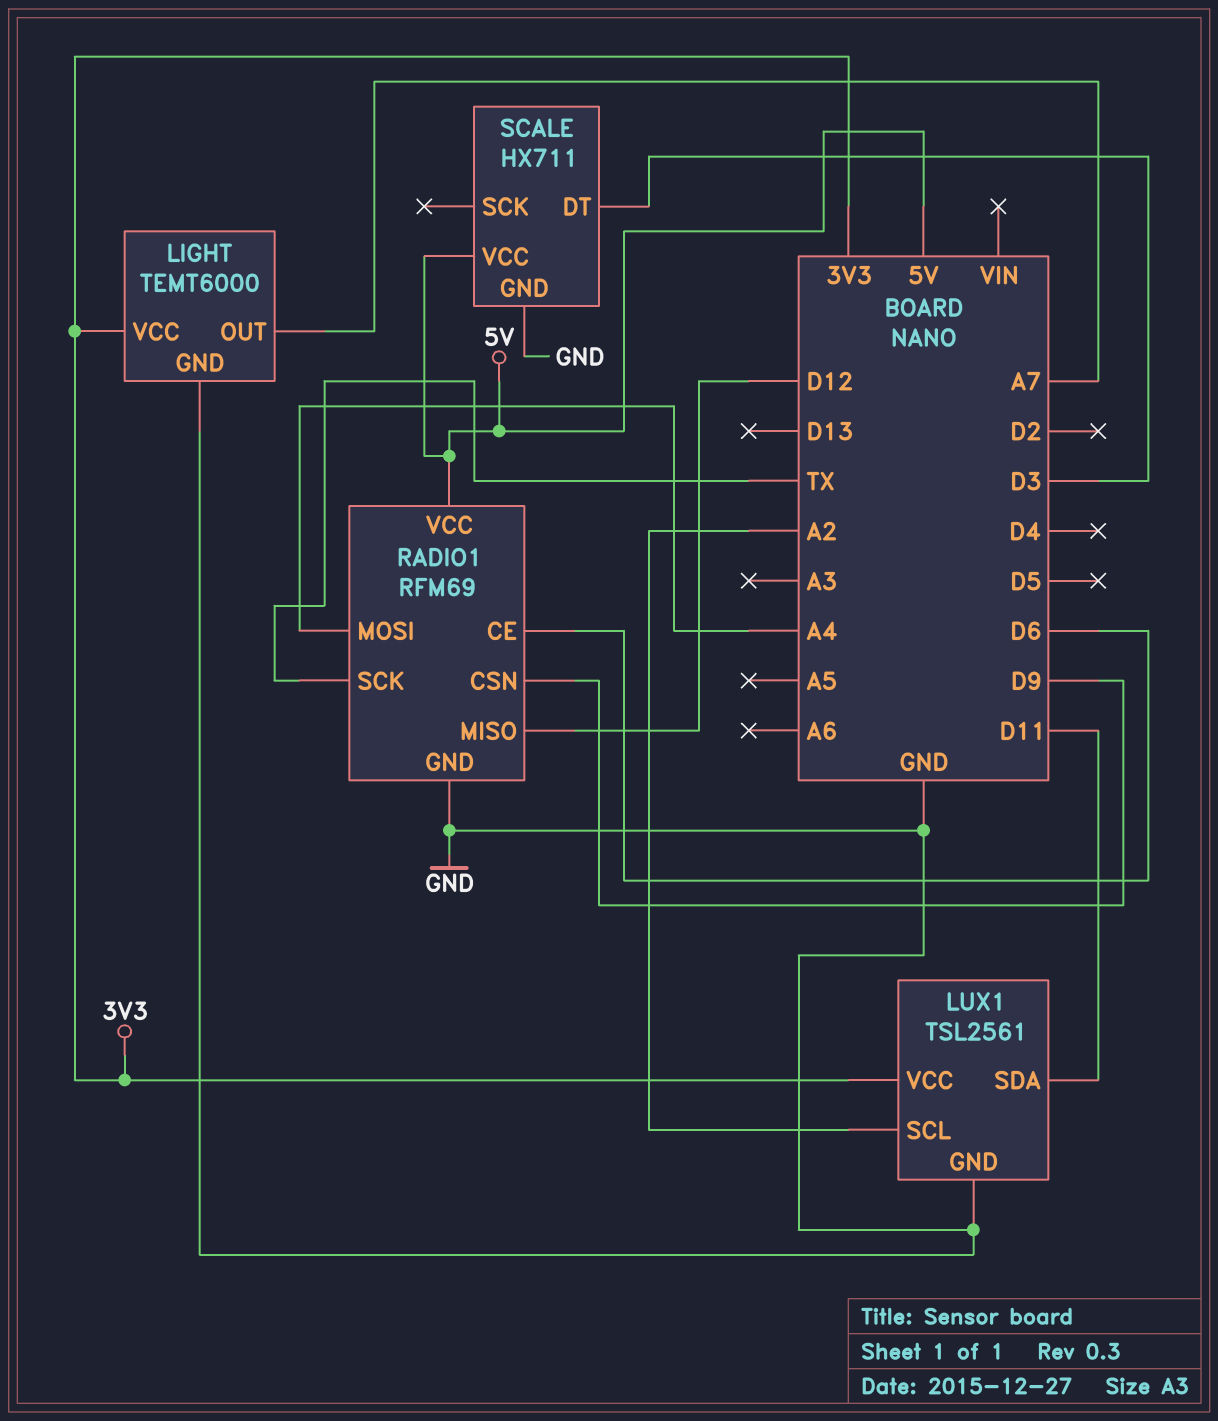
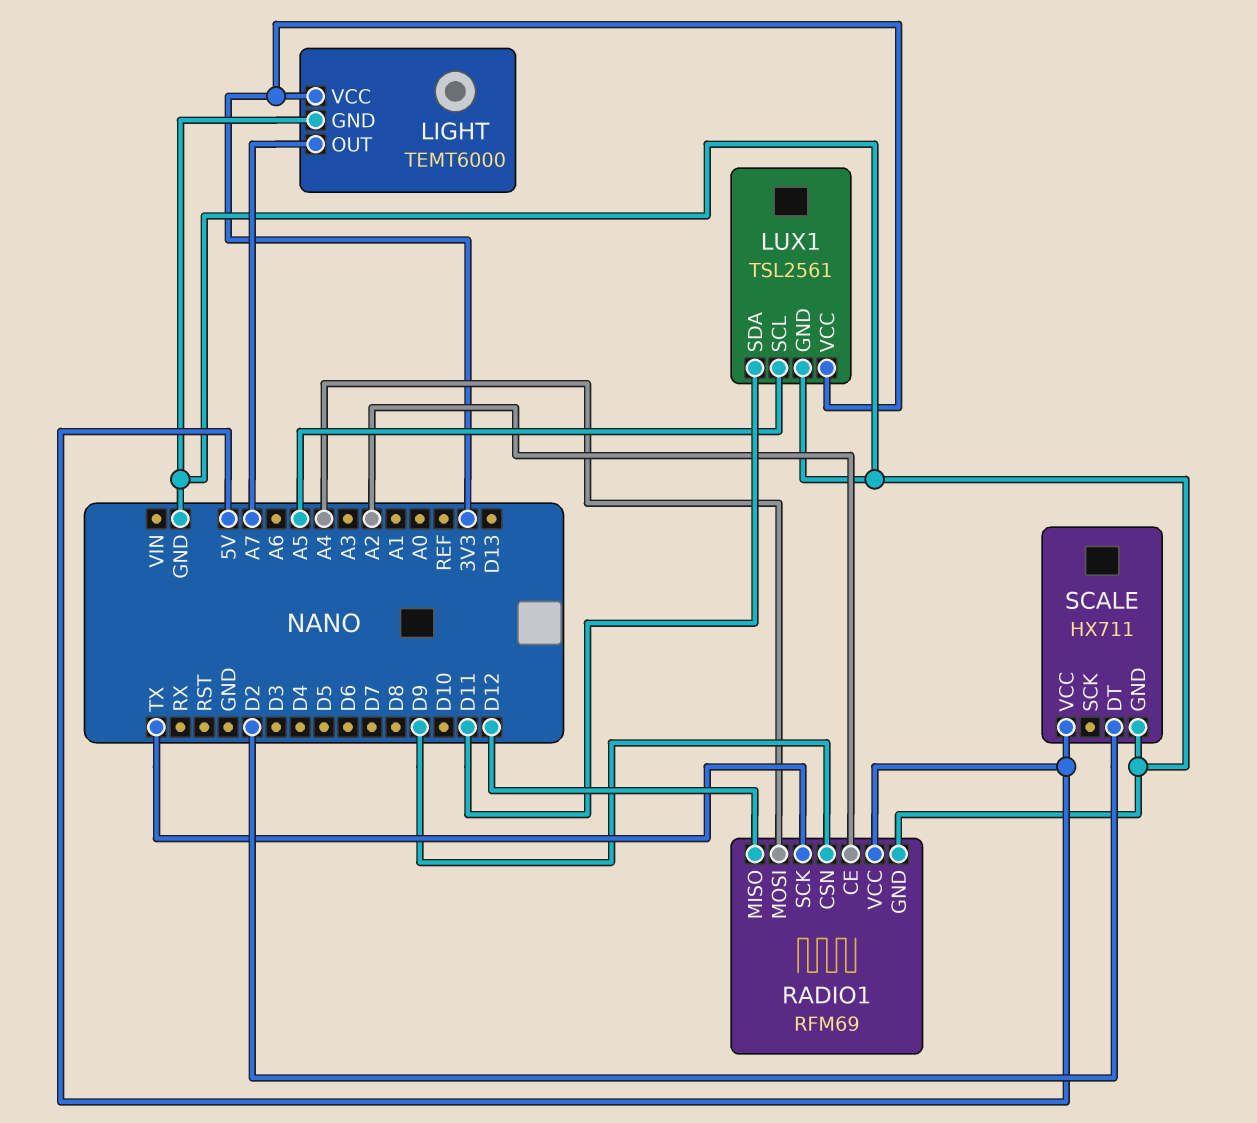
LUX1 pin SCL: A2 -> A5
RADIO1 pin CE: D6 -> A2
SCALE pin DT: D3 -> D2

